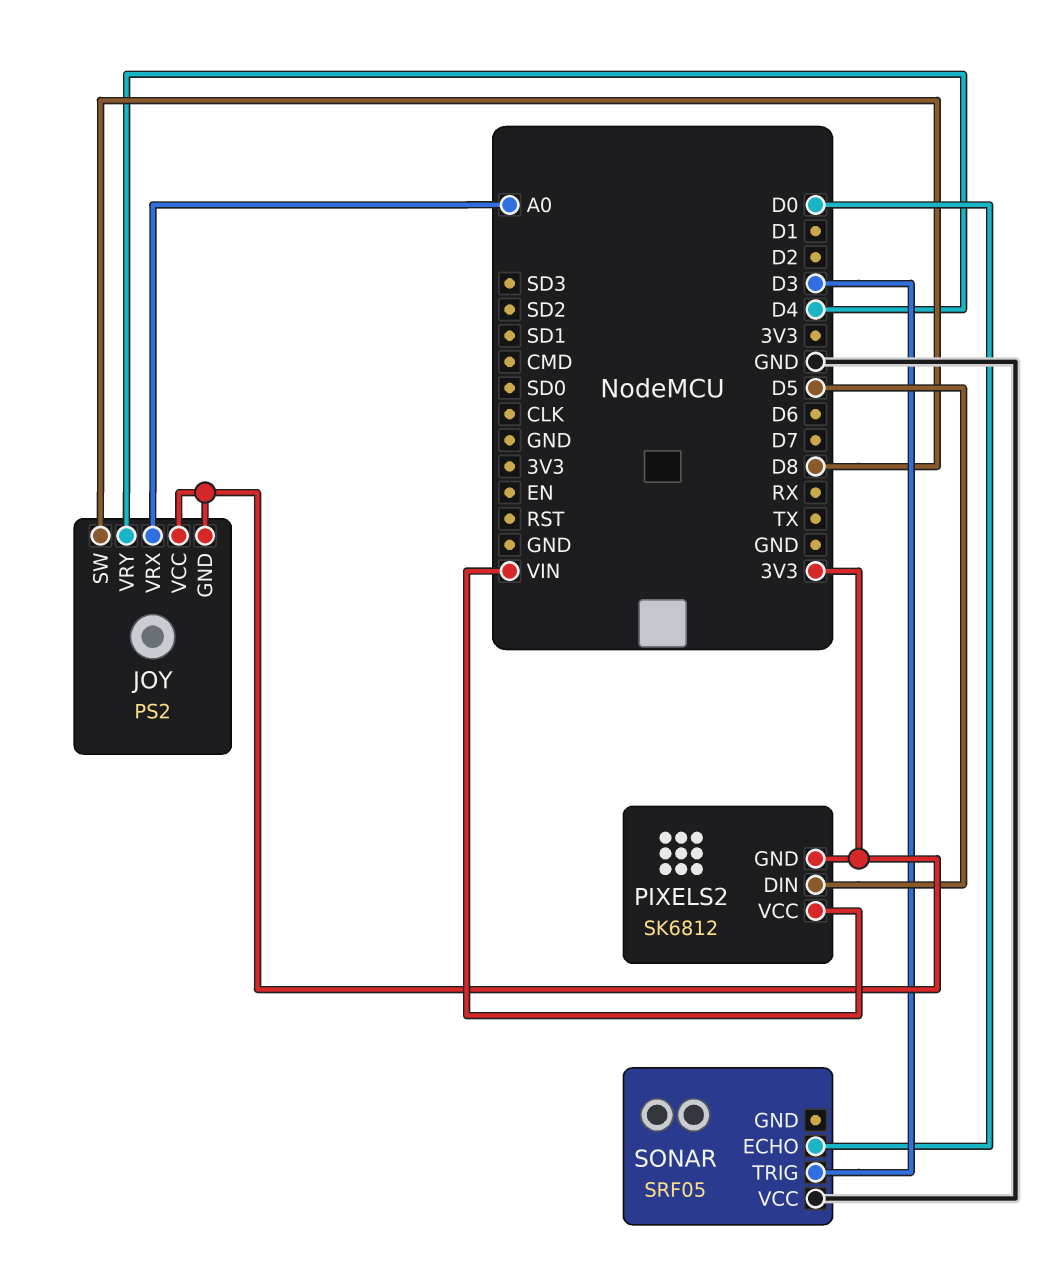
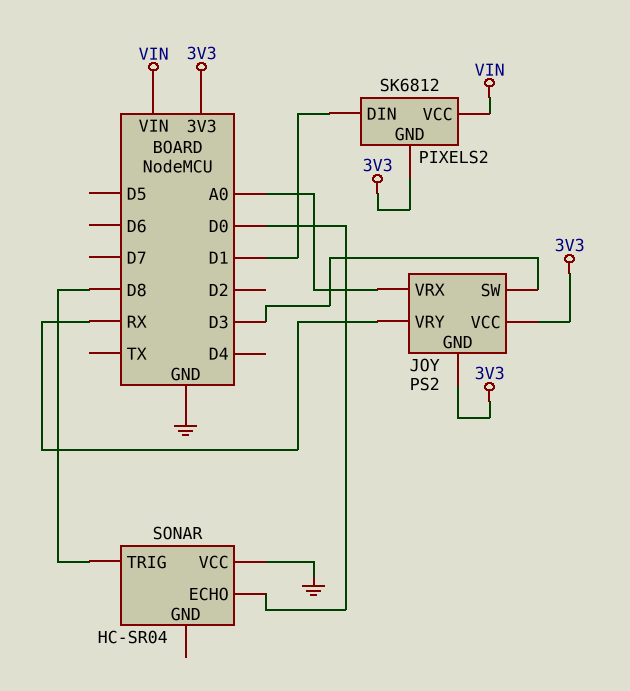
JOY pin SW: D8 -> D3
JOY pin VRY: D4 -> RX
PIXELS2 pin DIN: D5 -> D1
SONAR: SRF05 -> HC-SR04
SONAR pin TRIG: D3 -> D8

